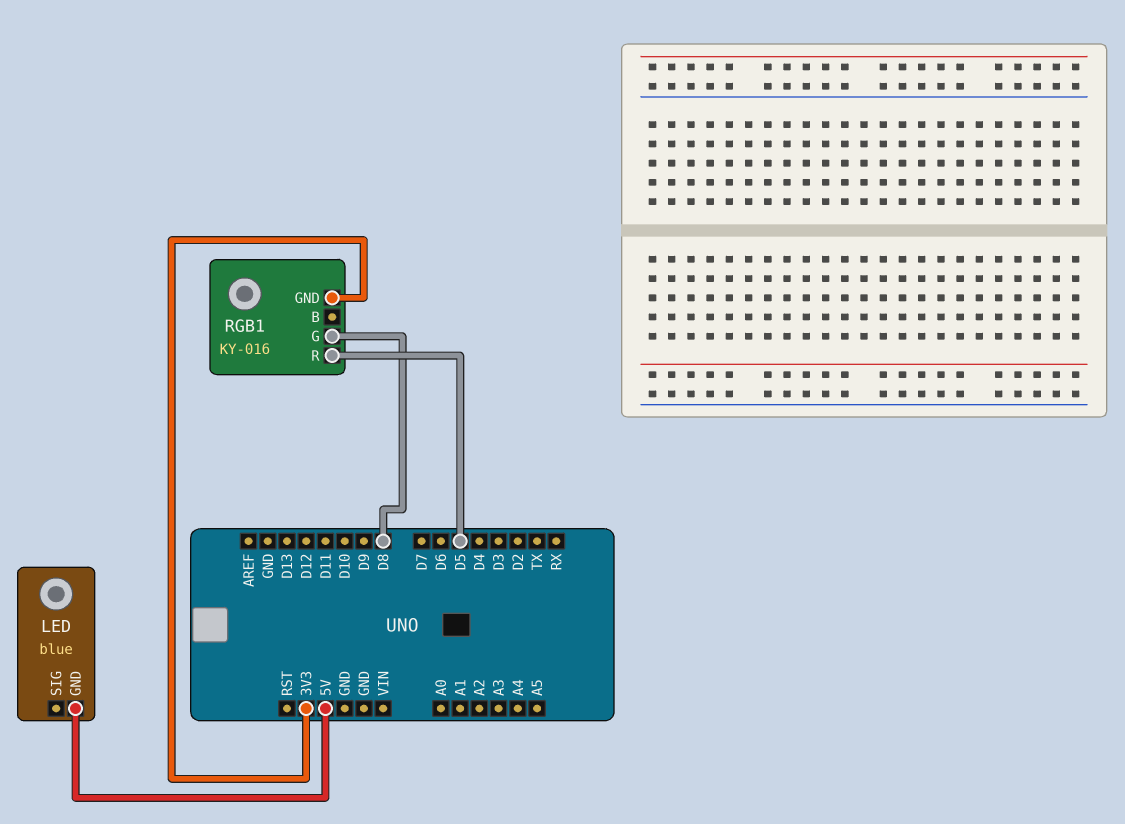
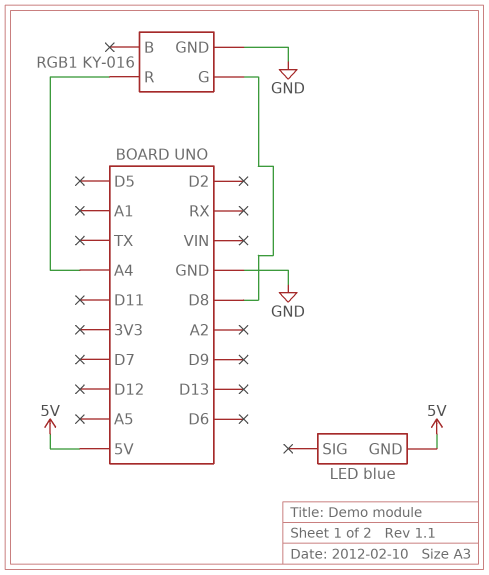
RGB1 pin GND: 3V3 -> GND
RGB1 pin R: D5 -> A4

